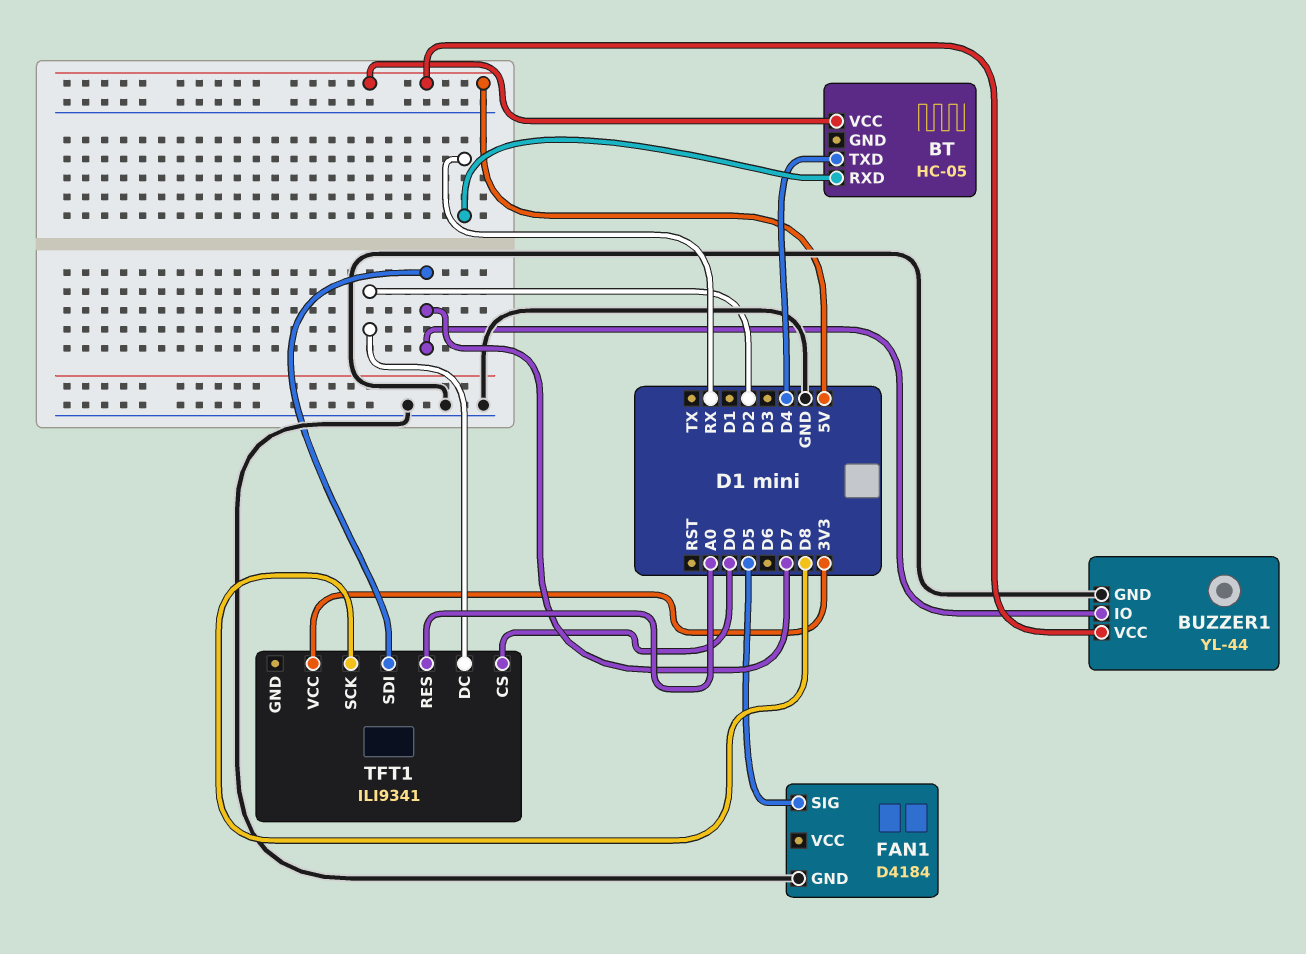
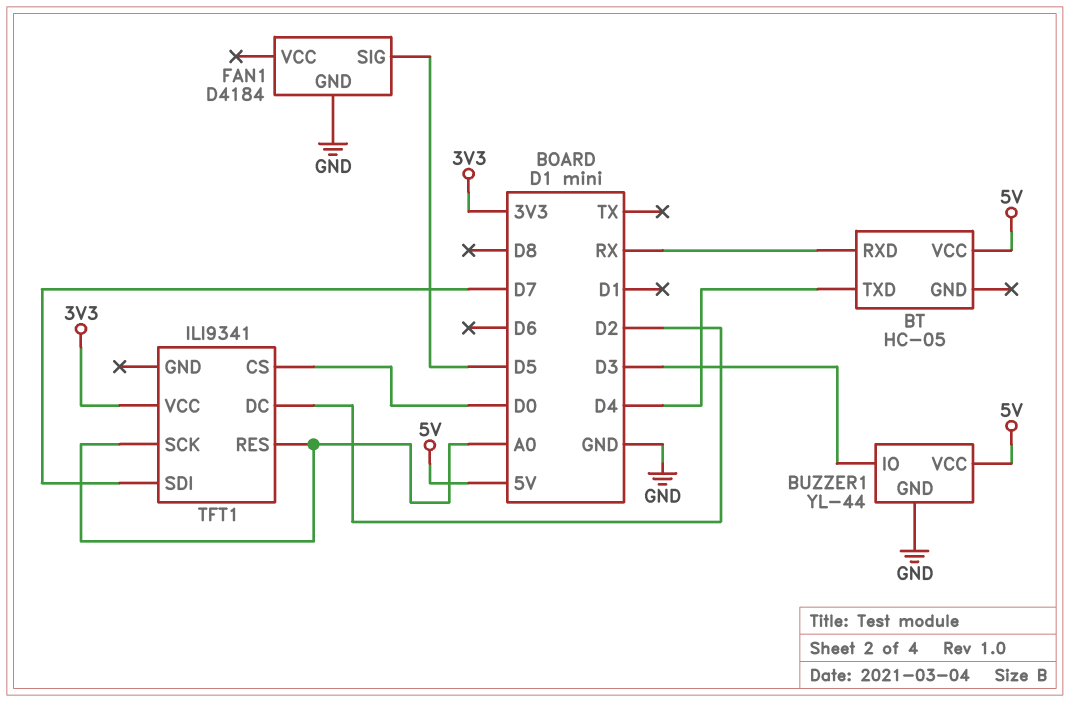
BUZZER1 pin IO: D7 -> D3
TFT1 pin SCK: D8 -> A0

